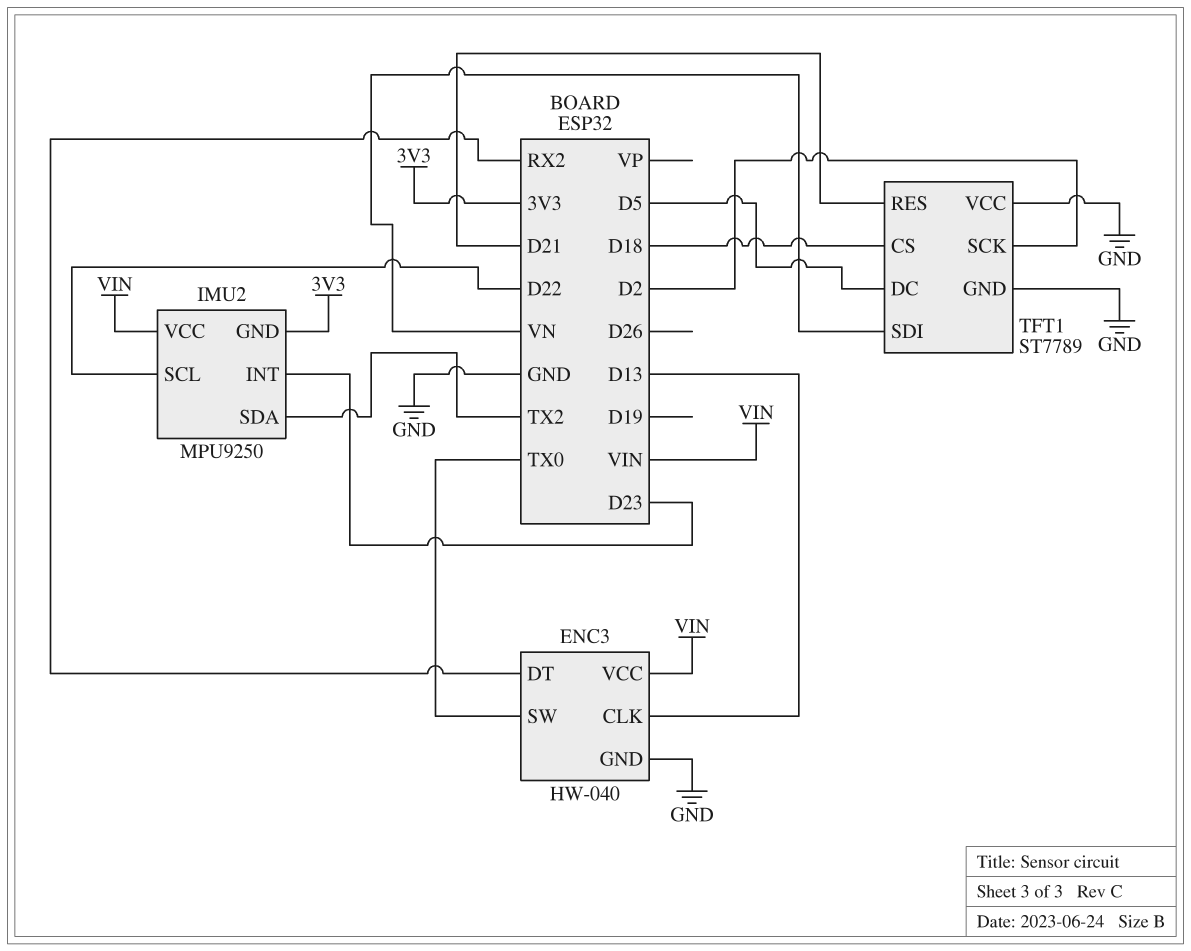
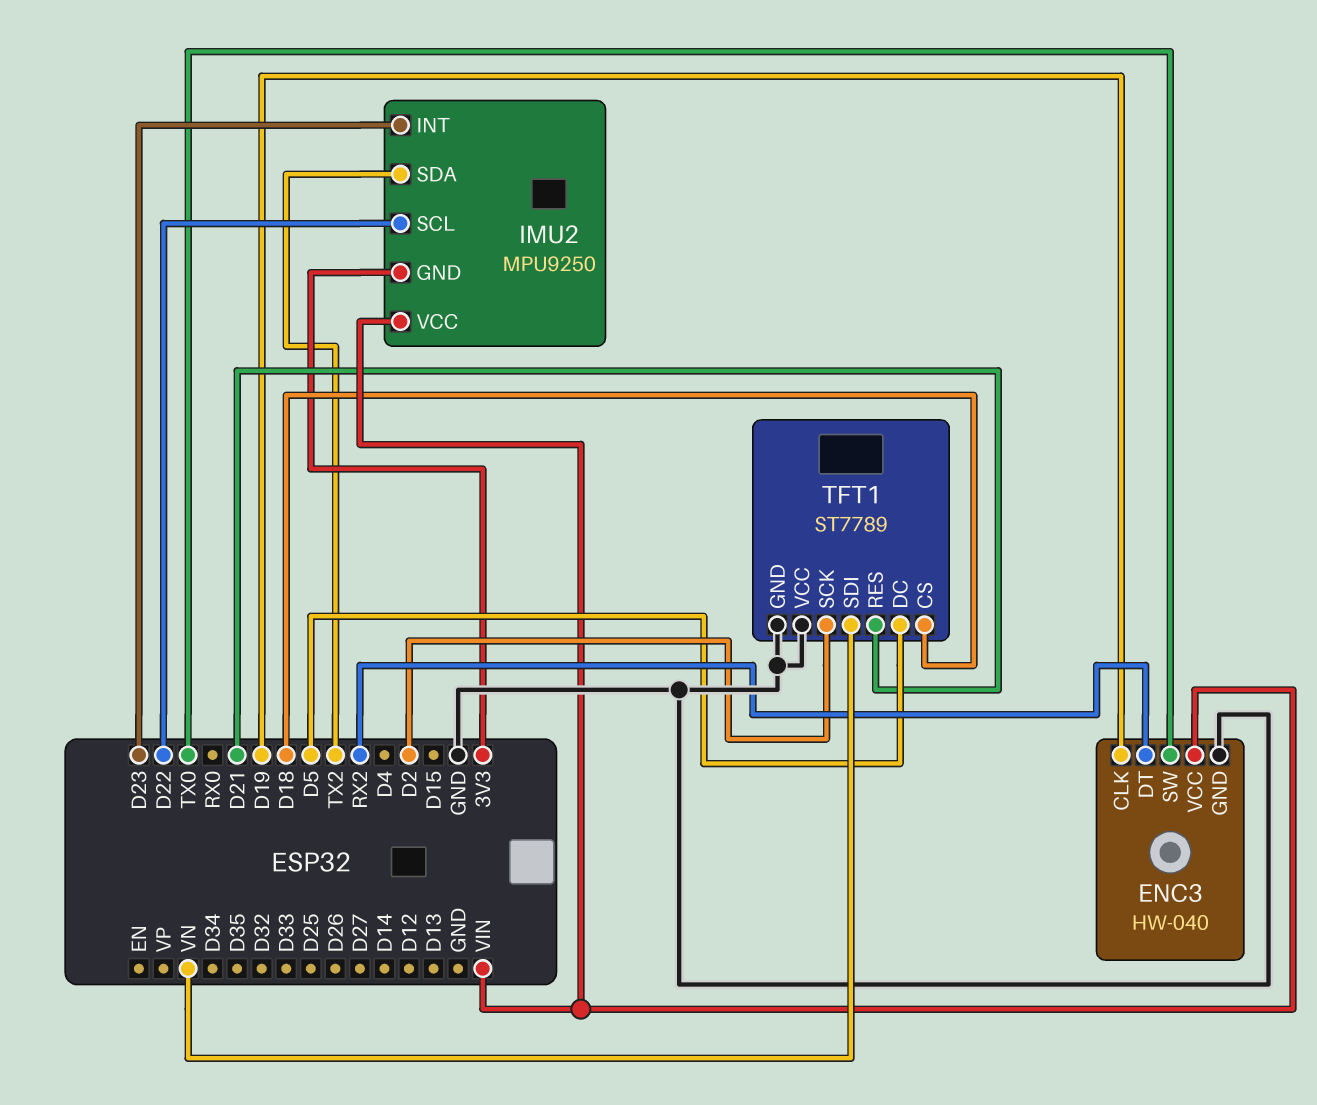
ENC3 pin CLK: D13 -> D19

